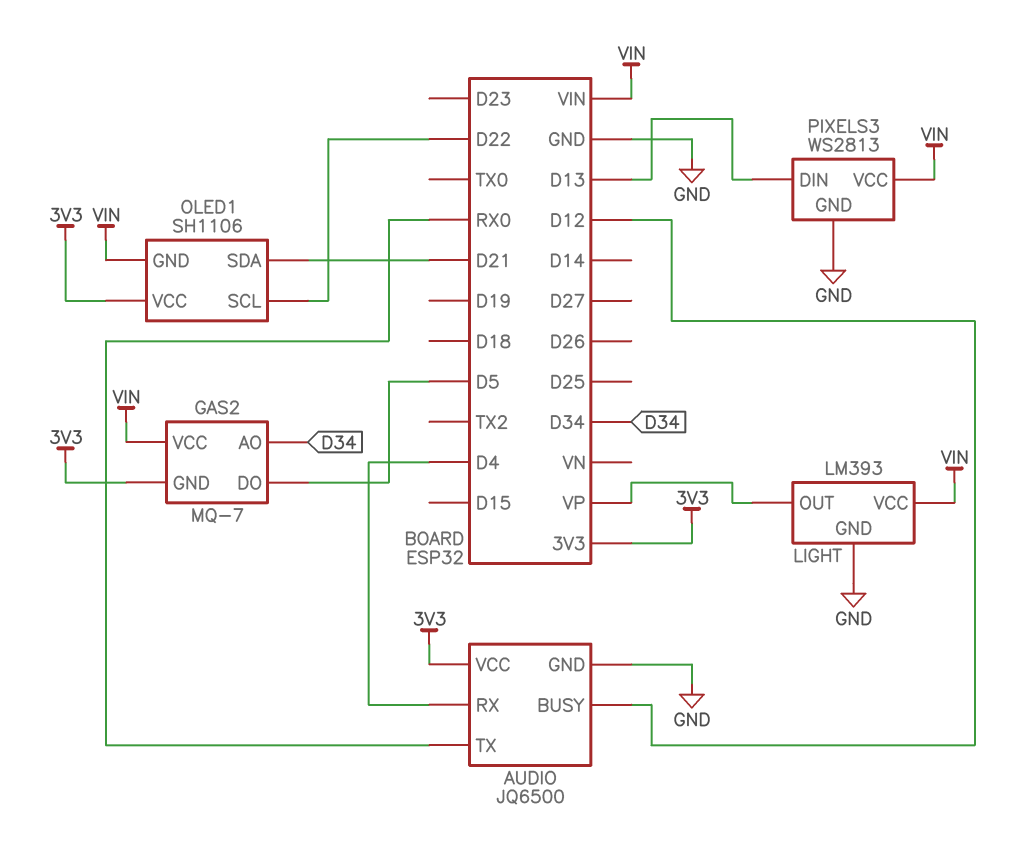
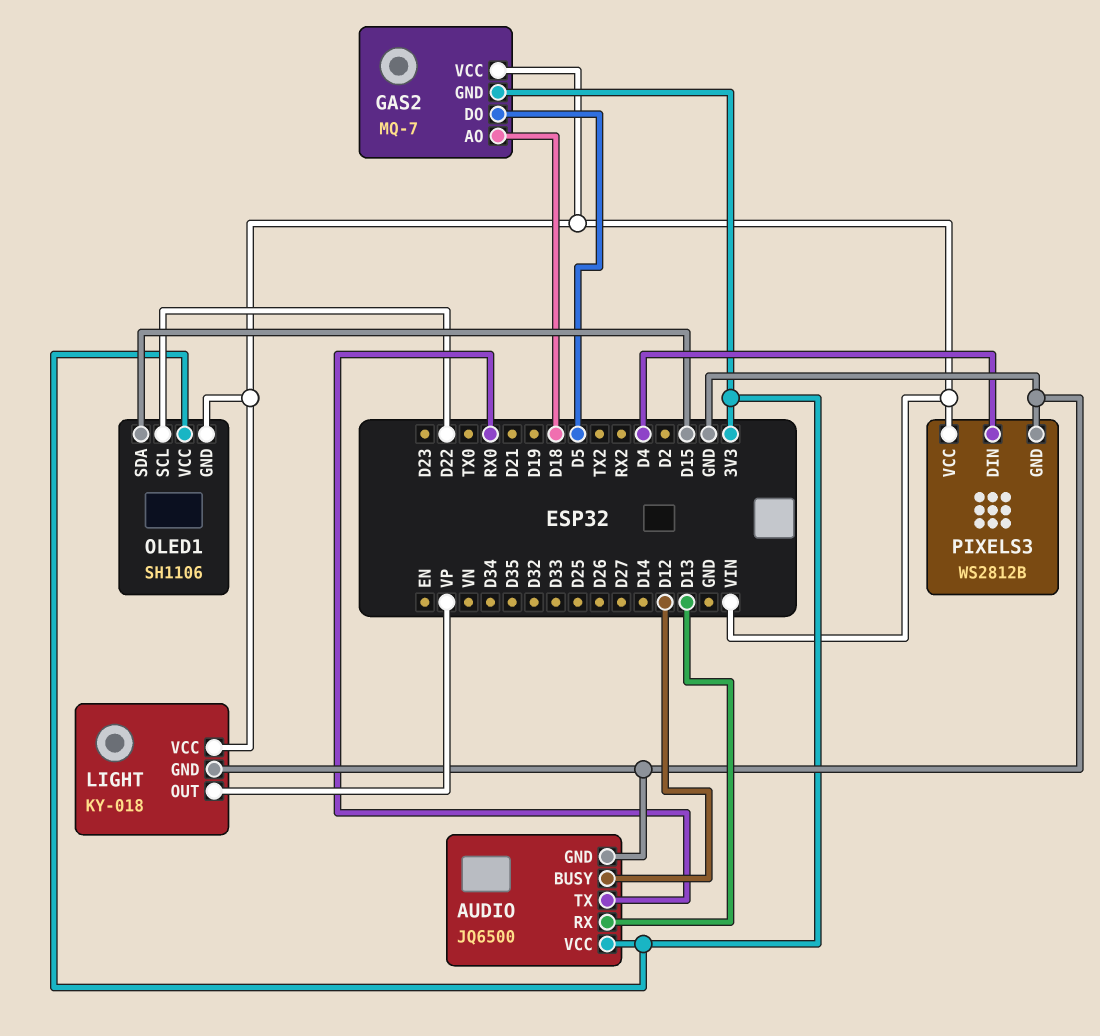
AUDIO pin RX: D4 -> D13
GAS2 pin AO: D34 -> D18
LIGHT: LM393 -> KY-018
OLED1 pin SDA: D21 -> D15
PIXELS3: WS2813 -> WS2812B
PIXELS3 pin DIN: D13 -> D4

